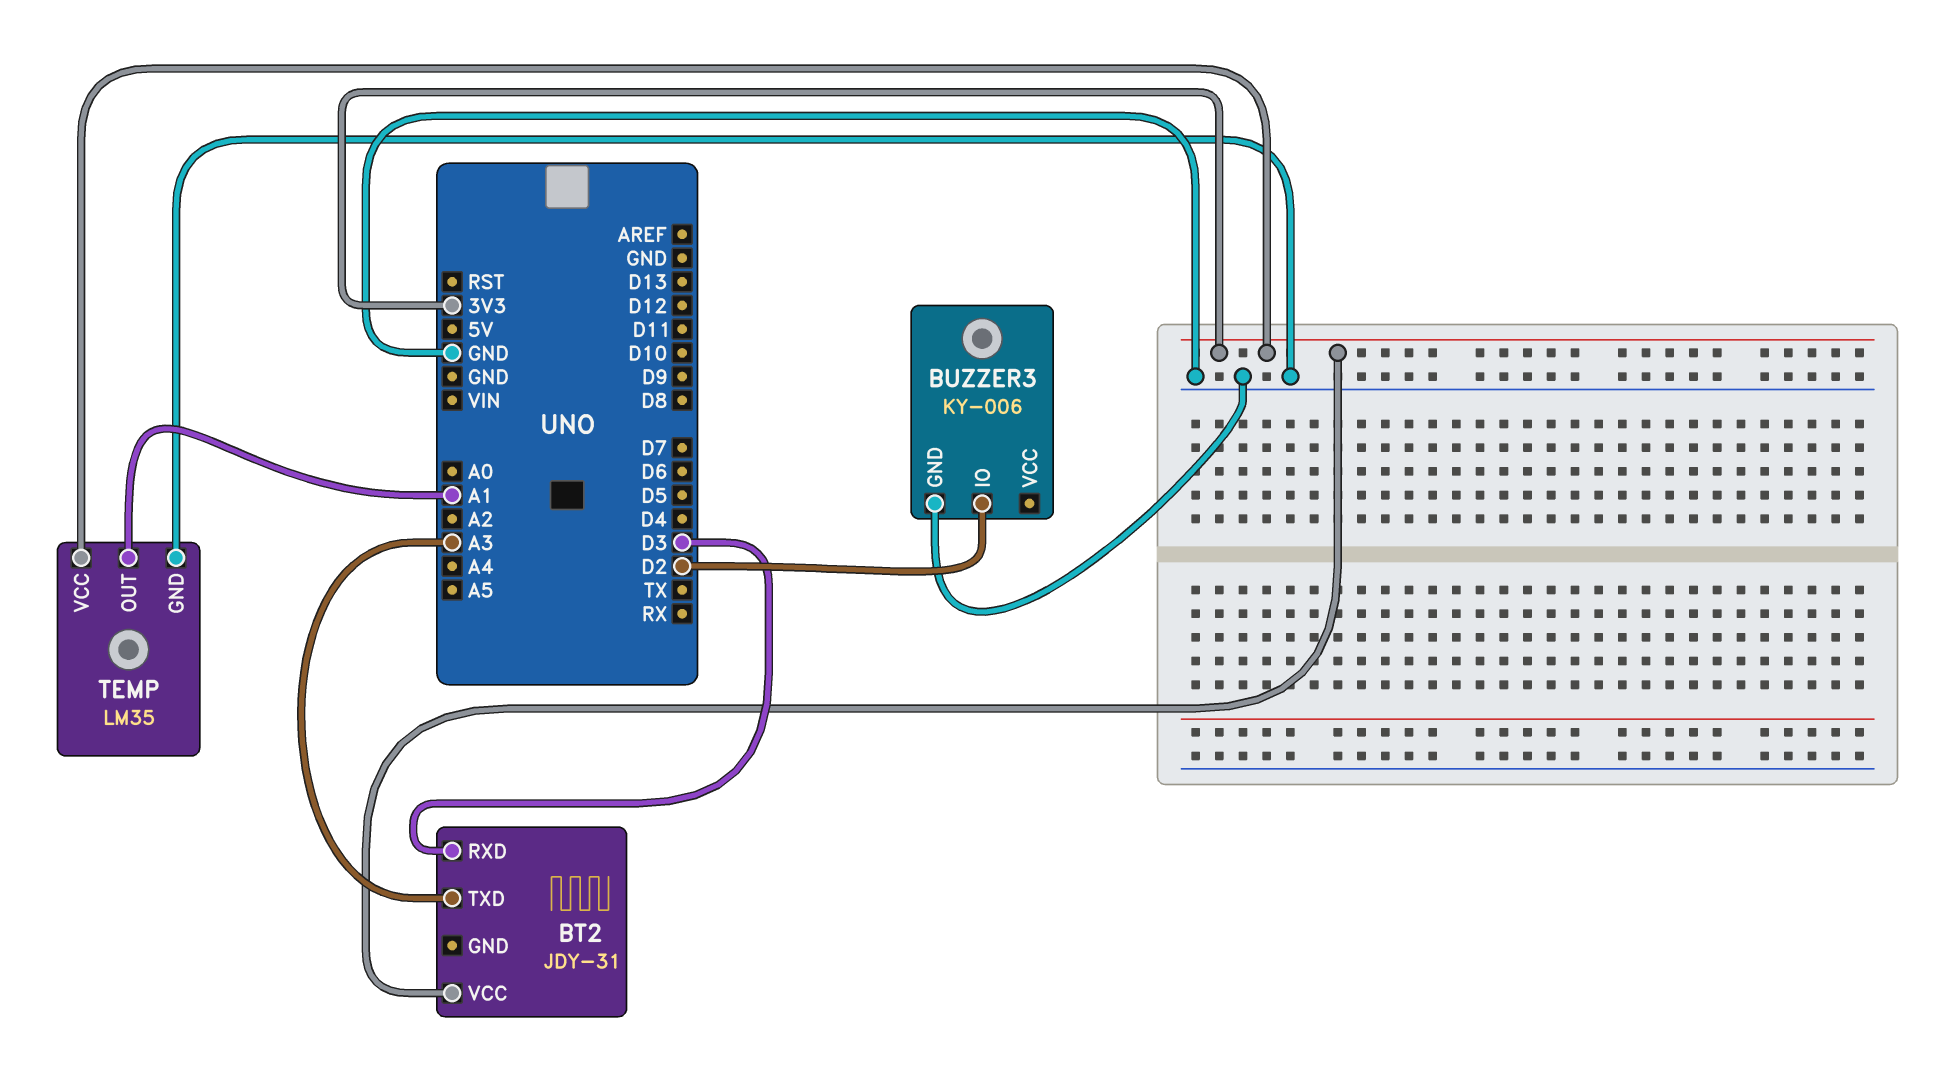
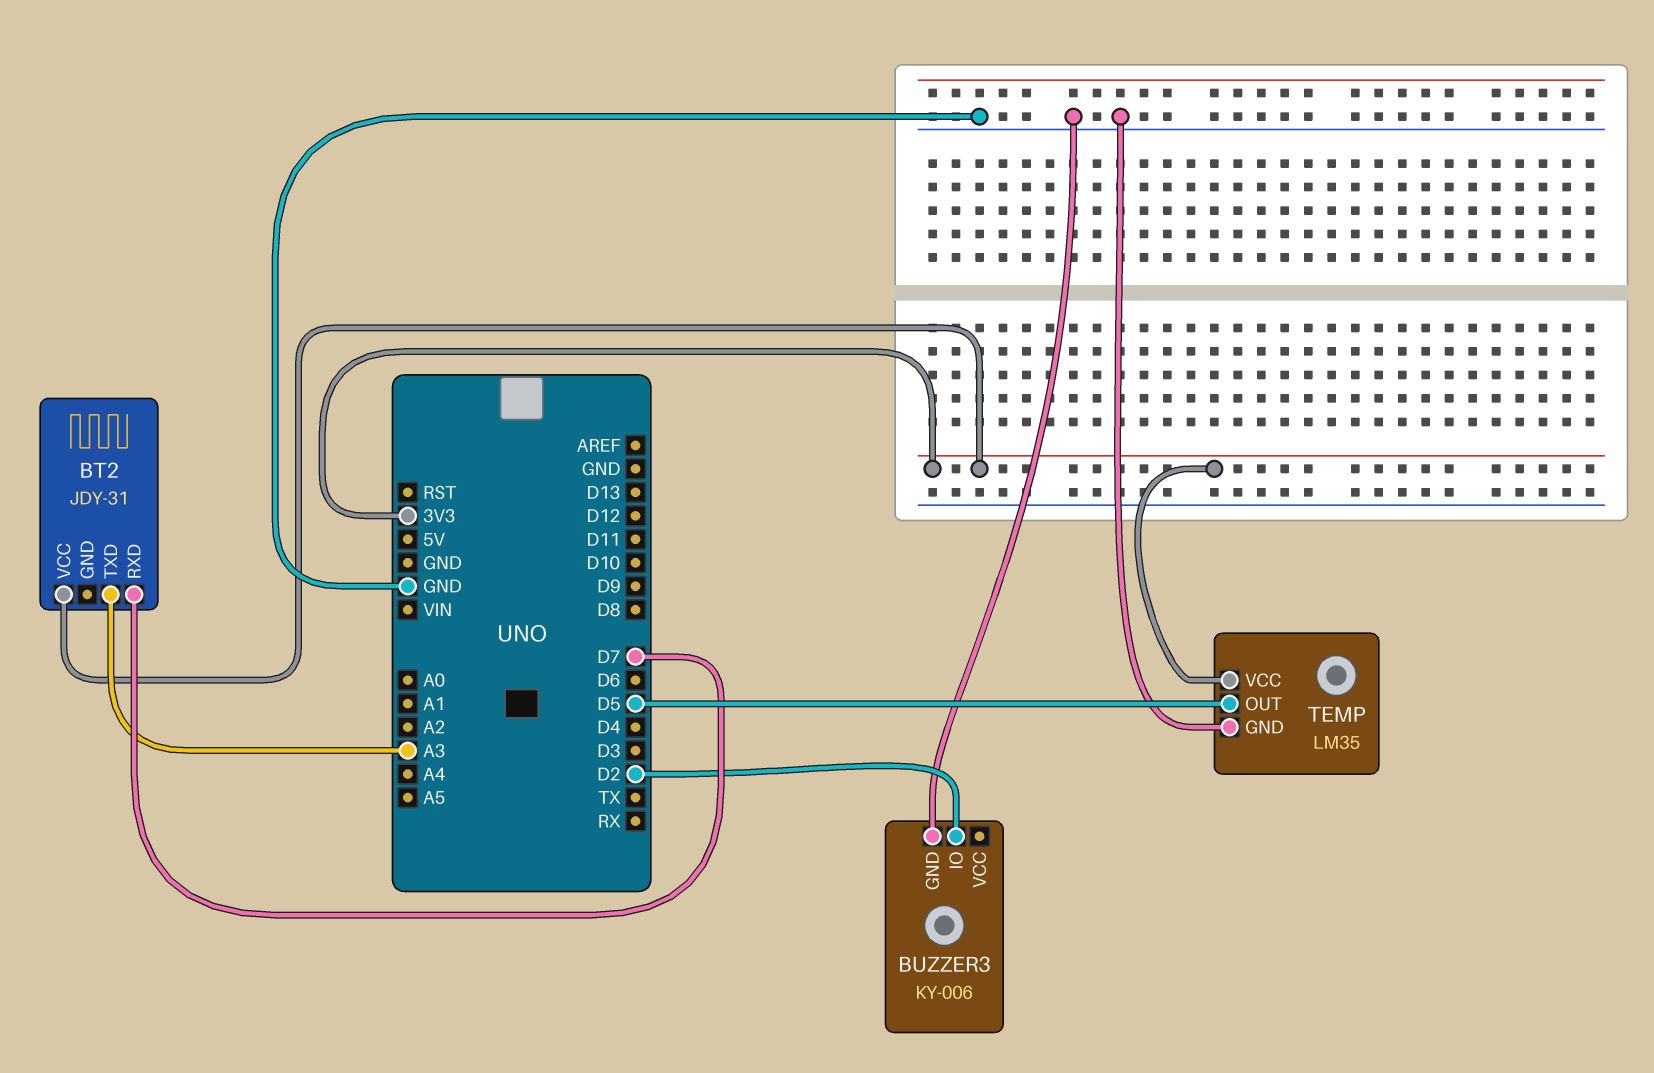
BT2 pin RXD: D3 -> D7
TEMP pin OUT: A1 -> D5

